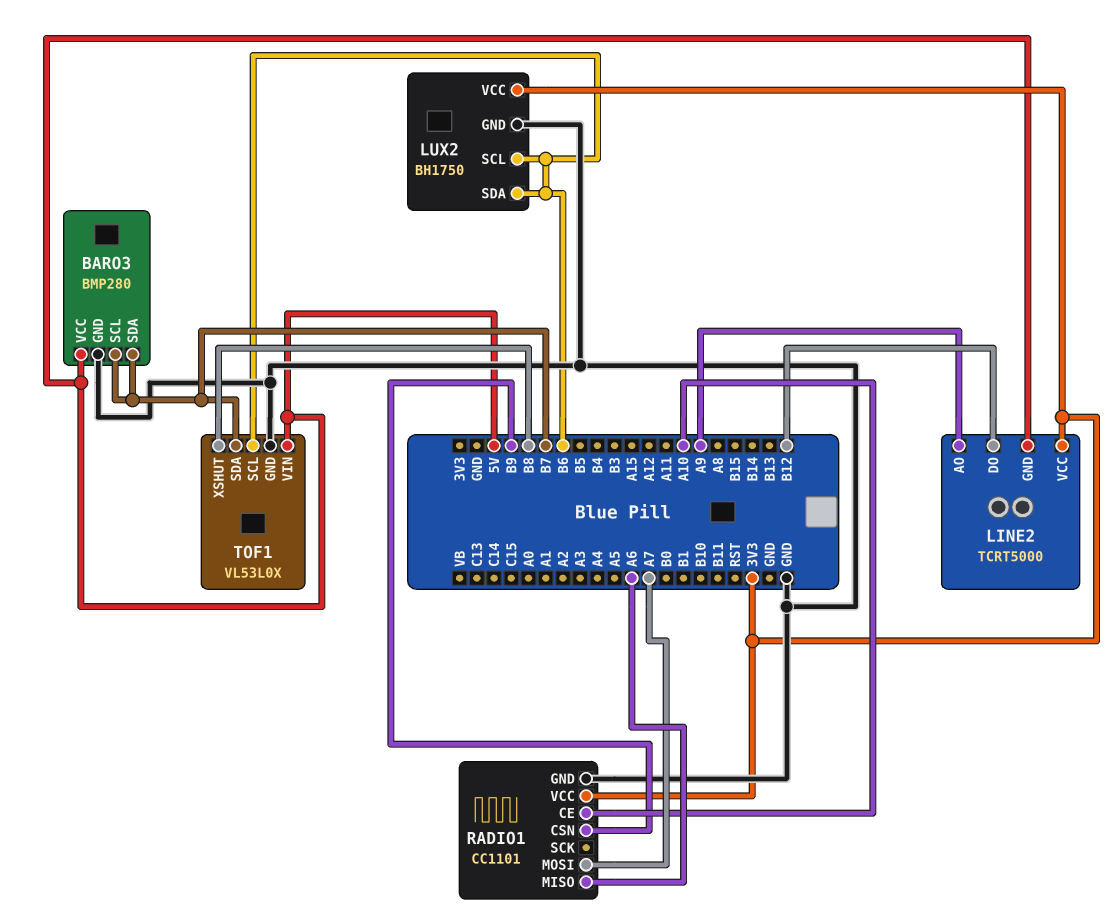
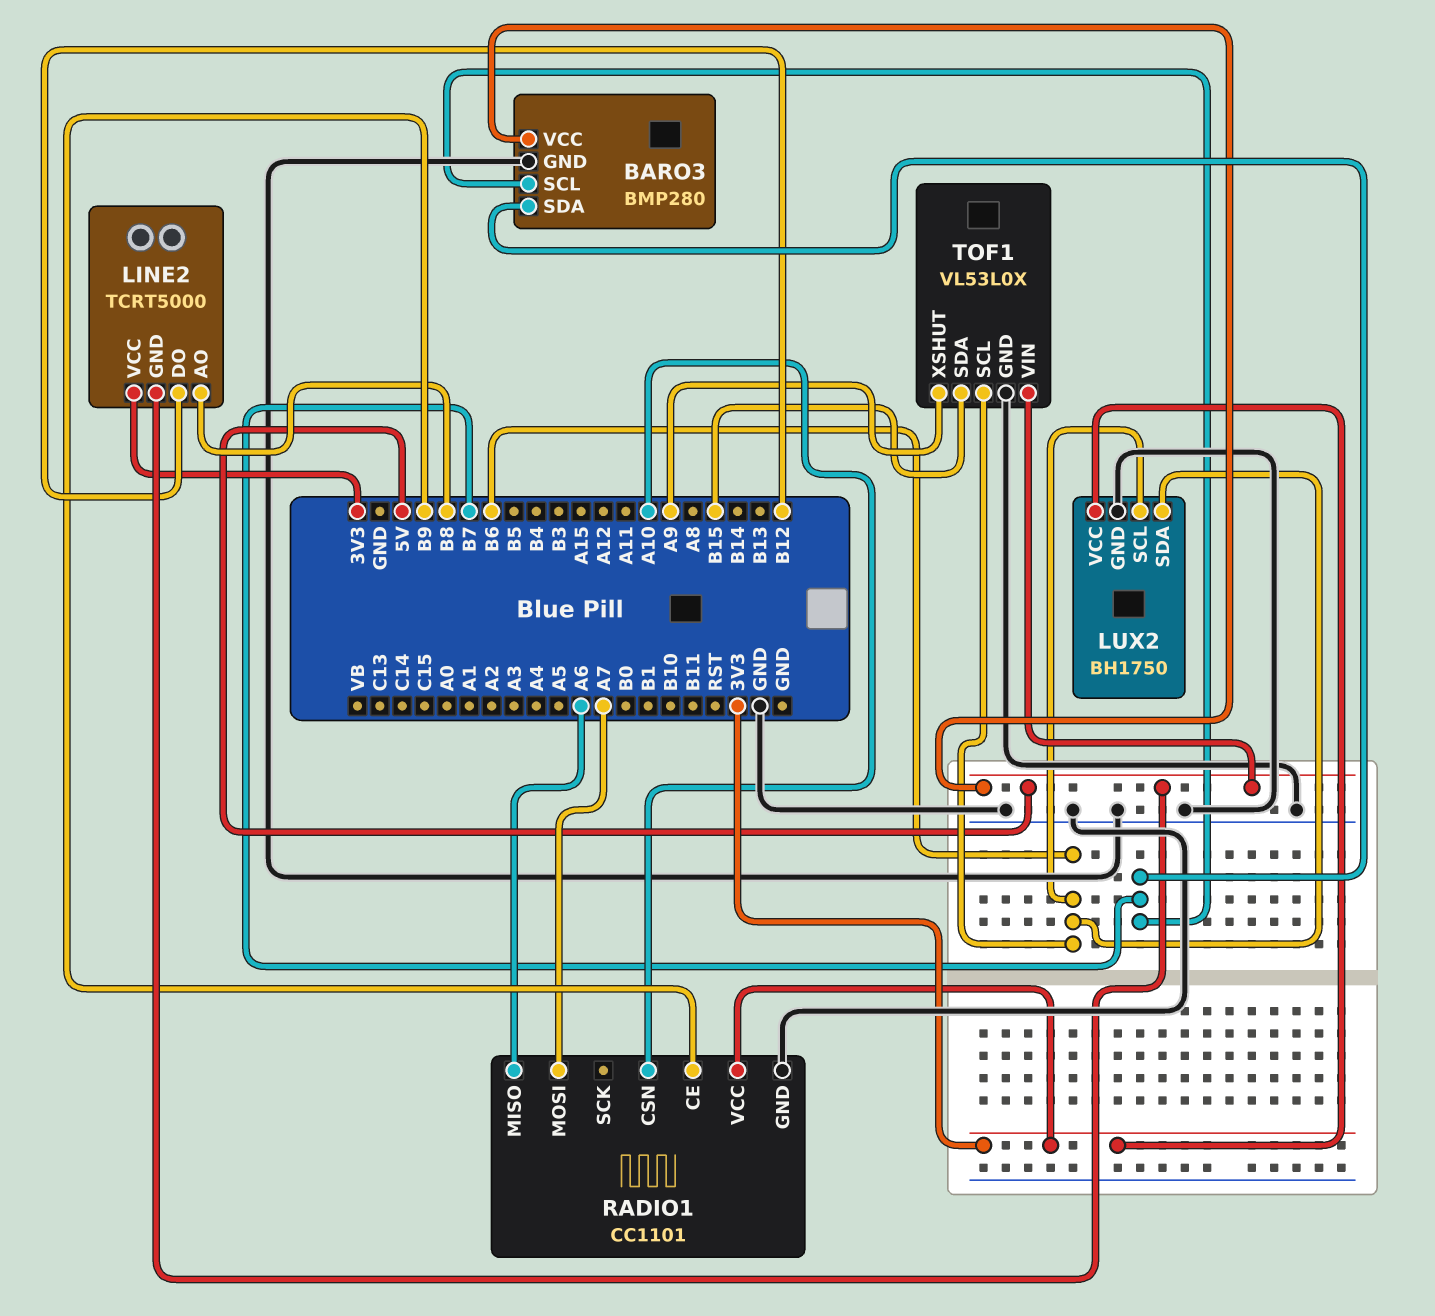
LINE2 pin AO: A9 -> B8
RADIO1 pin CE: A10 -> B9
RADIO1 pin CSN: B9 -> A10
TOF1 pin SDA: B7 -> B15
TOF1 pin XSHUT: B8 -> A9

